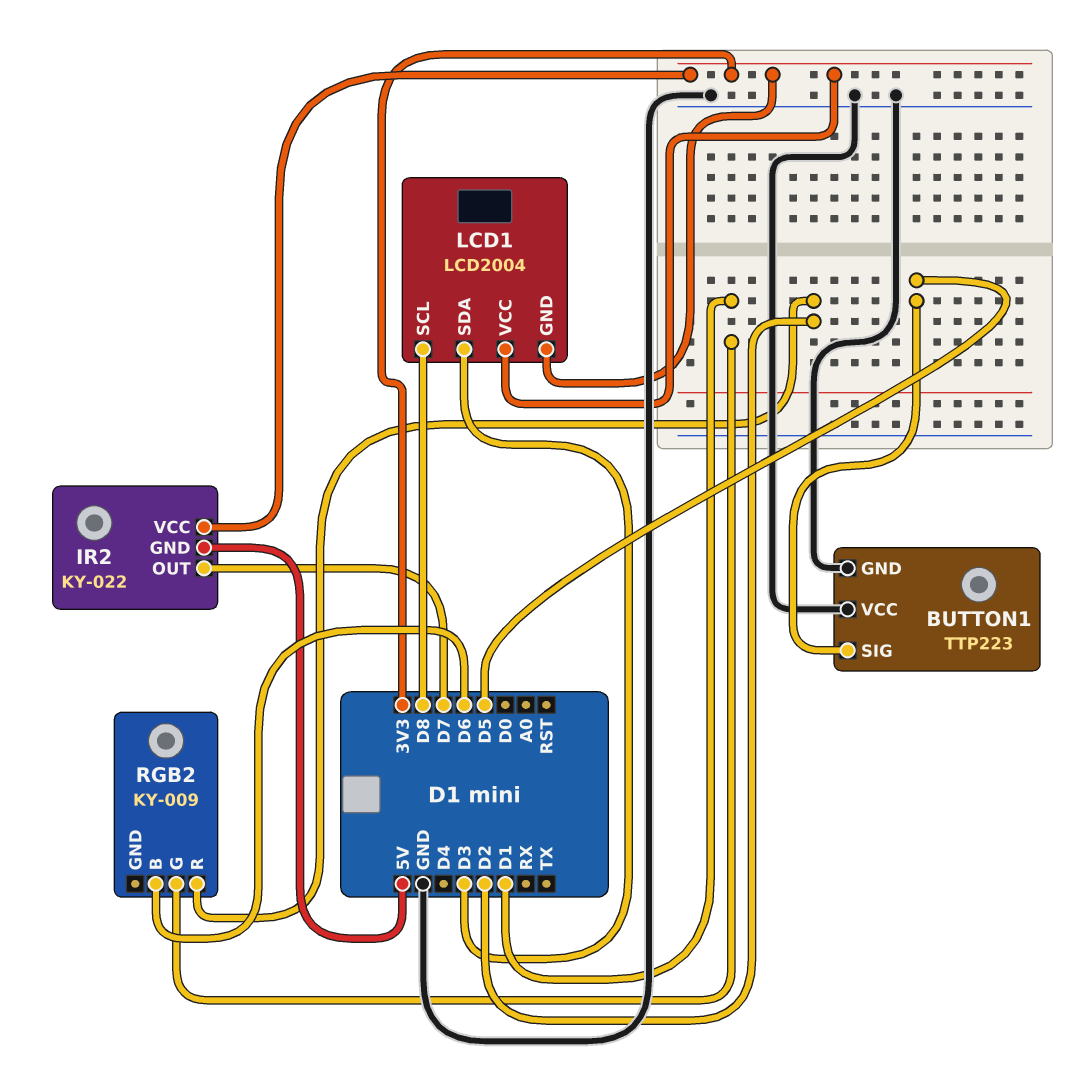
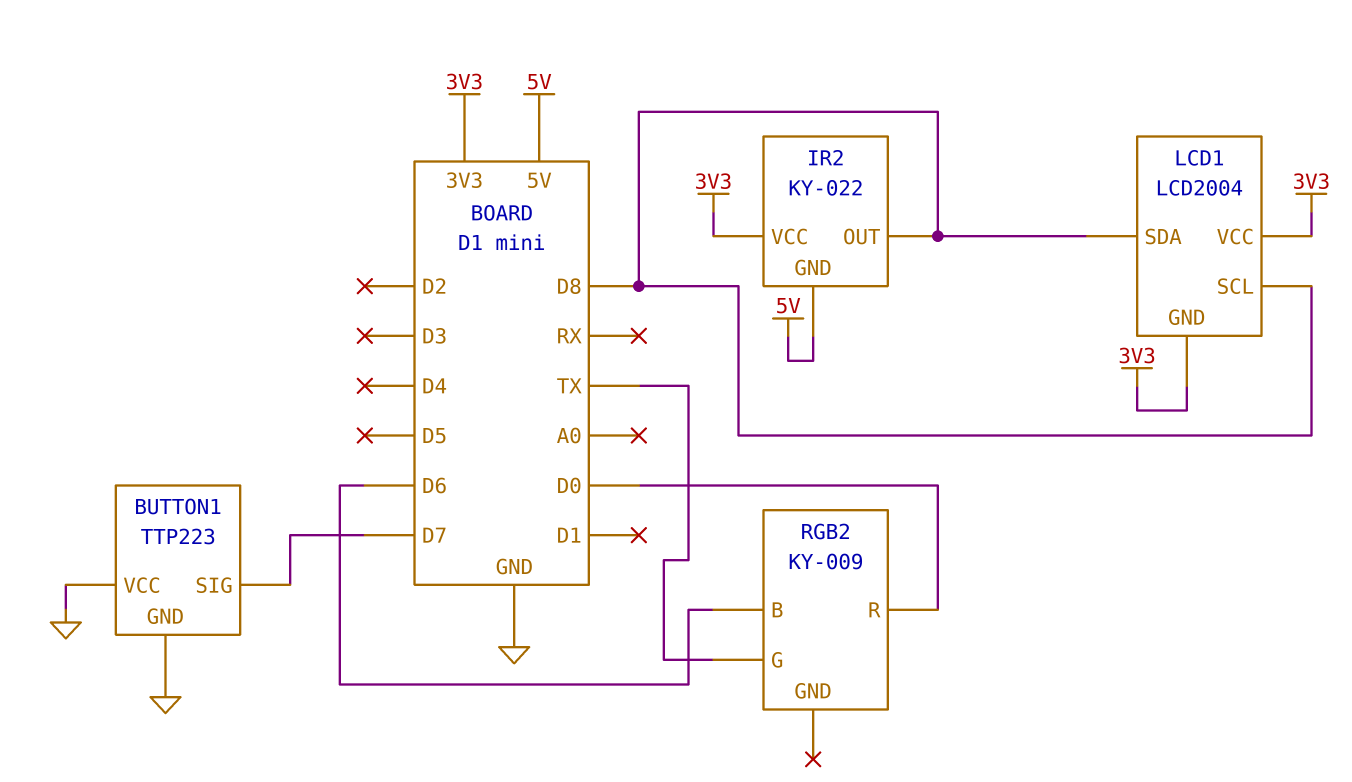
BUTTON1 pin SIG: D5 -> D7
IR2 pin OUT: D7 -> D8
LCD1 pin SDA: D3 -> D8
RGB2 pin G: D1 -> TX
RGB2 pin R: D2 -> D0

